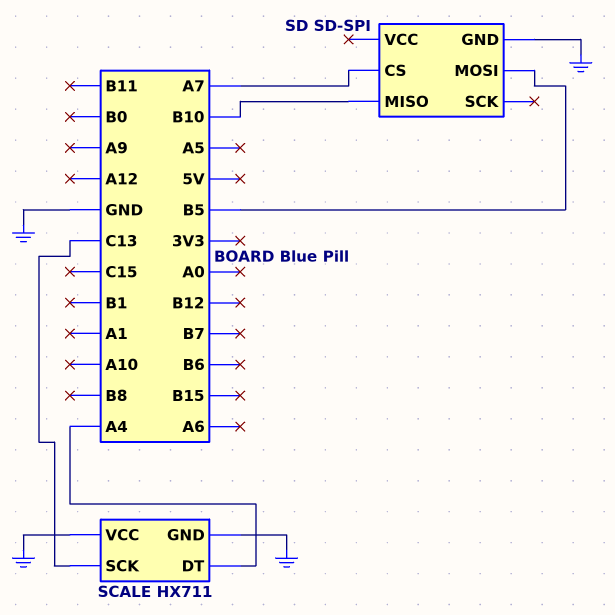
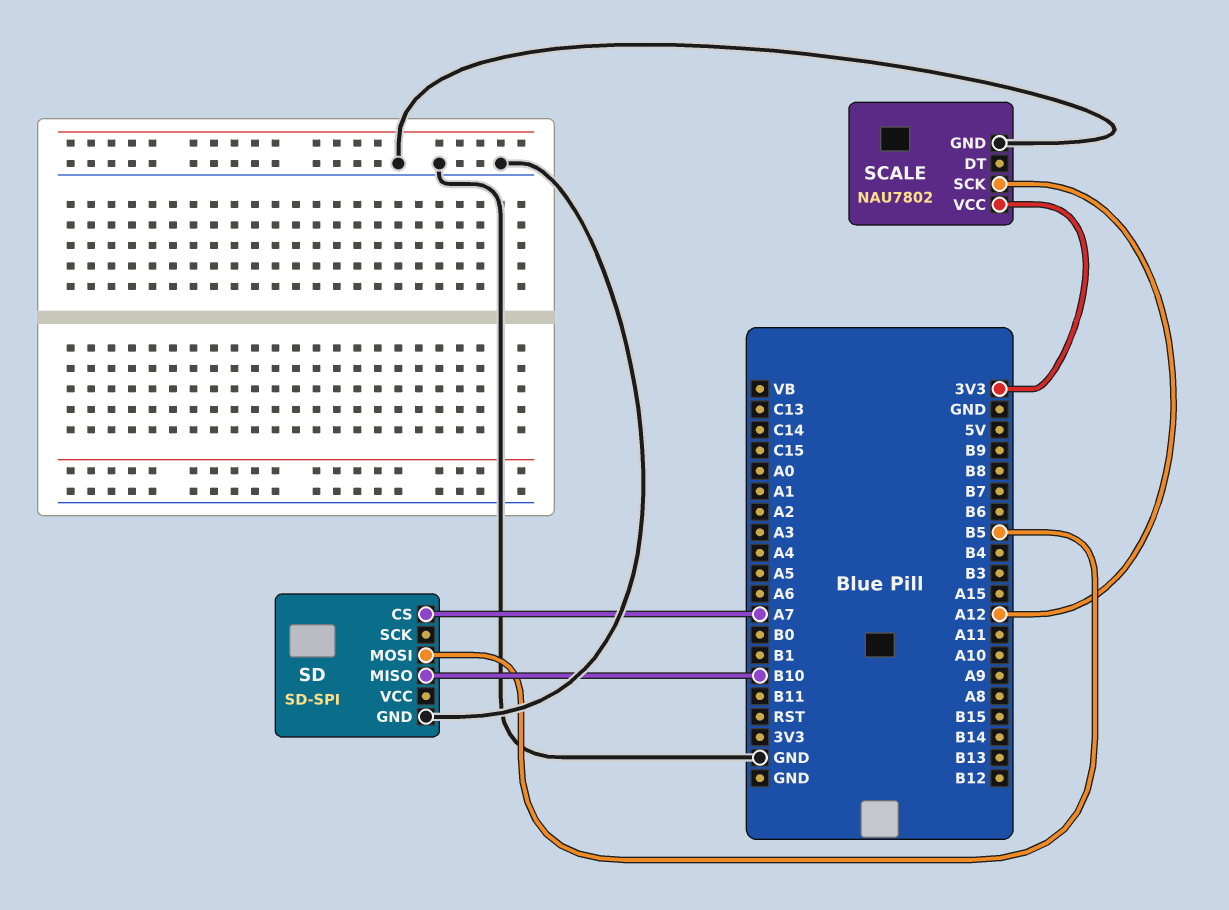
SCALE: HX711 -> NAU7802
SCALE pin DT: A4 -> none
SCALE pin SCK: C13 -> A12
SCALE pin VCC: GND -> 3V3

